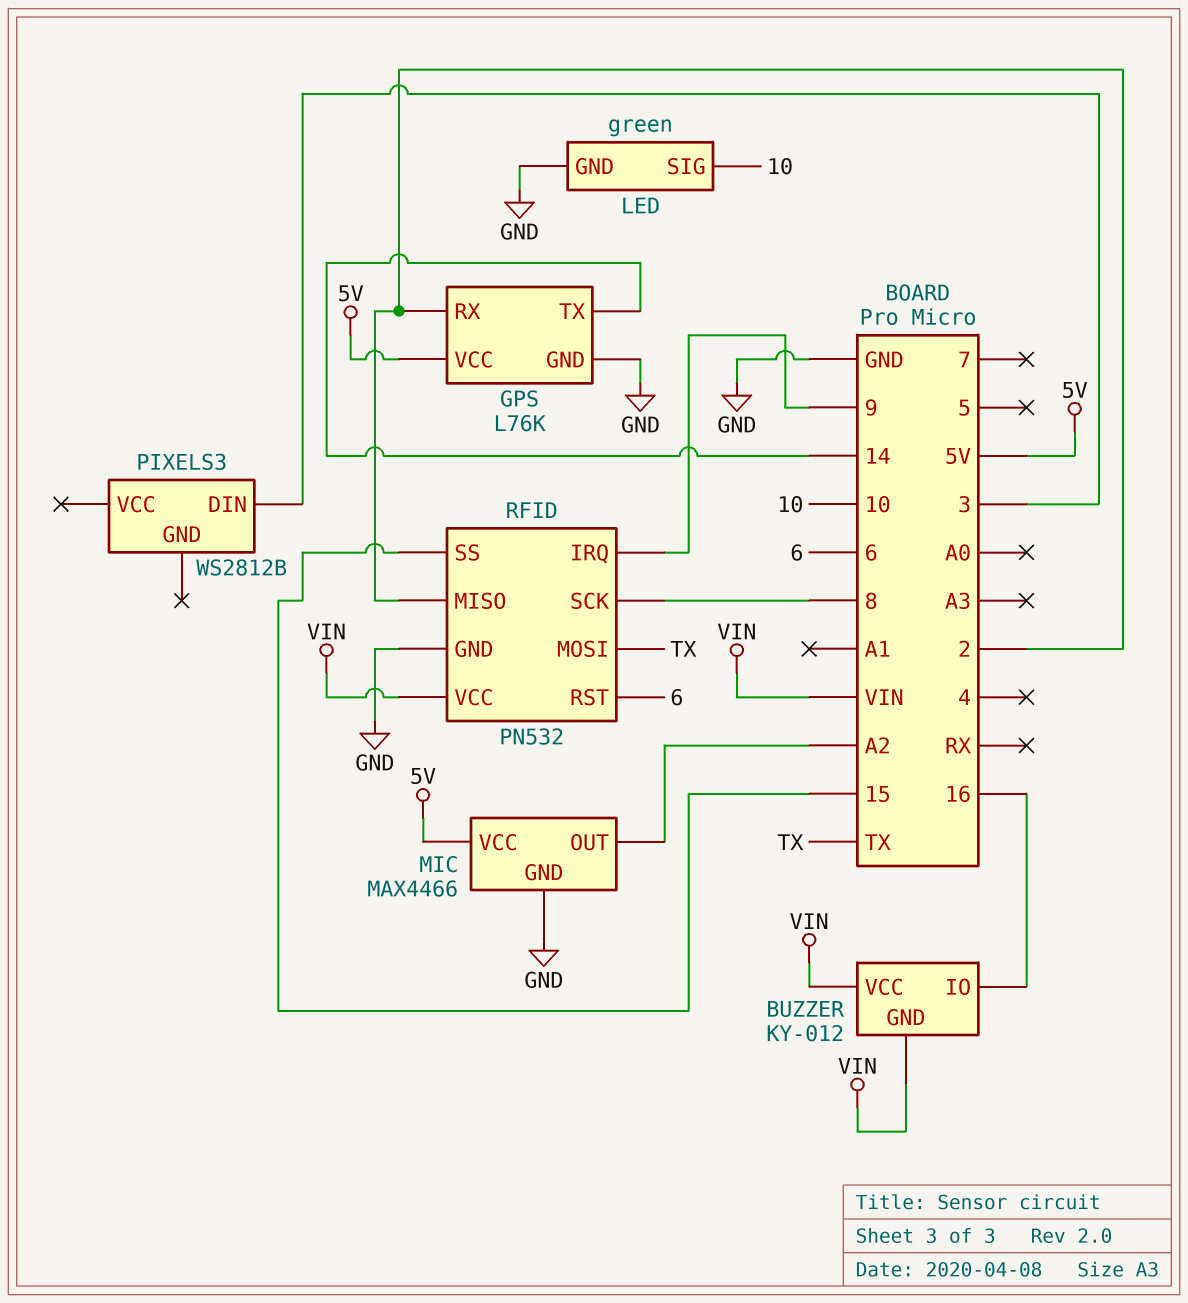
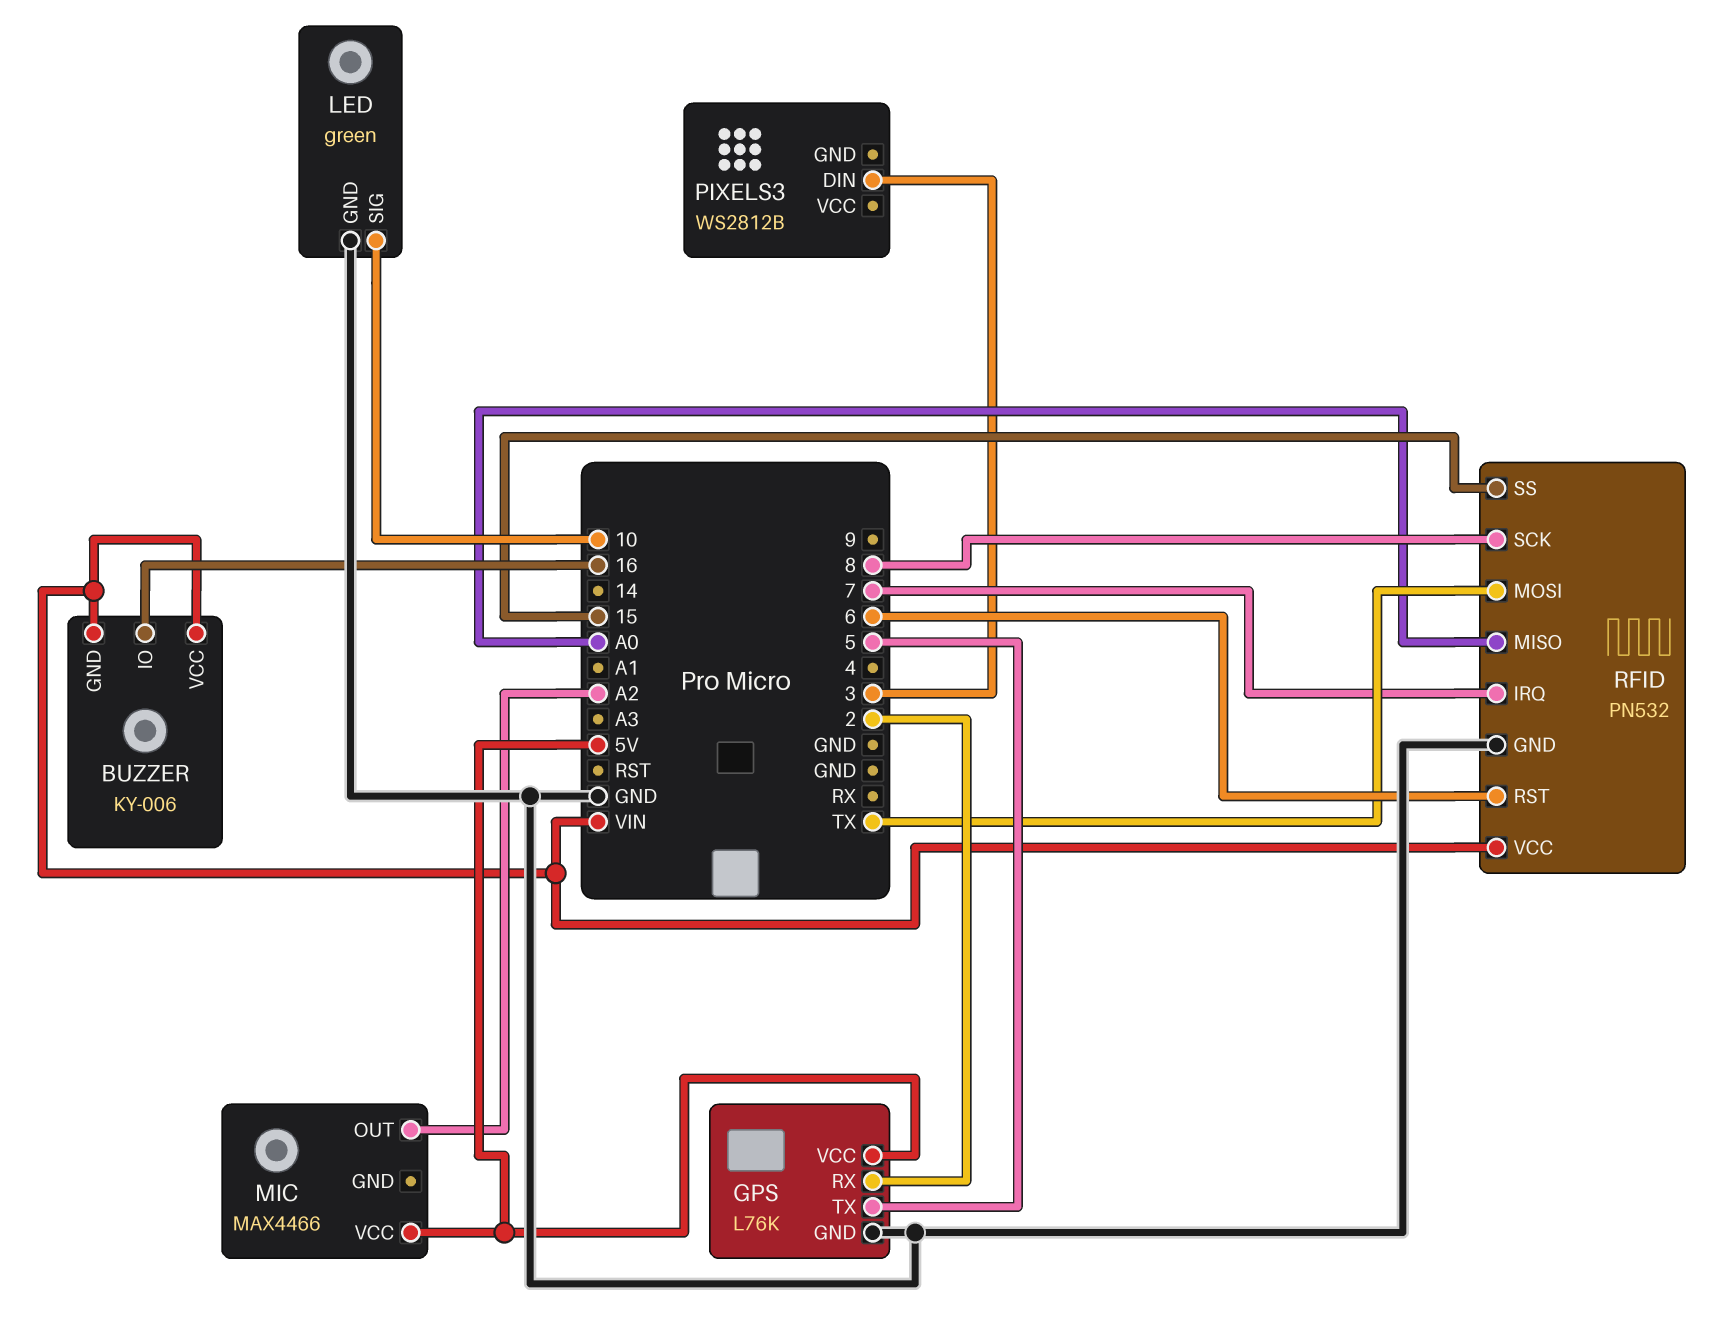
BUZZER: KY-012 -> KY-006
GPS pin TX: 14 -> 5
MIC pin GND: GND -> none
RFID pin IRQ: 9 -> 7
RFID pin MISO: 2 -> A0

